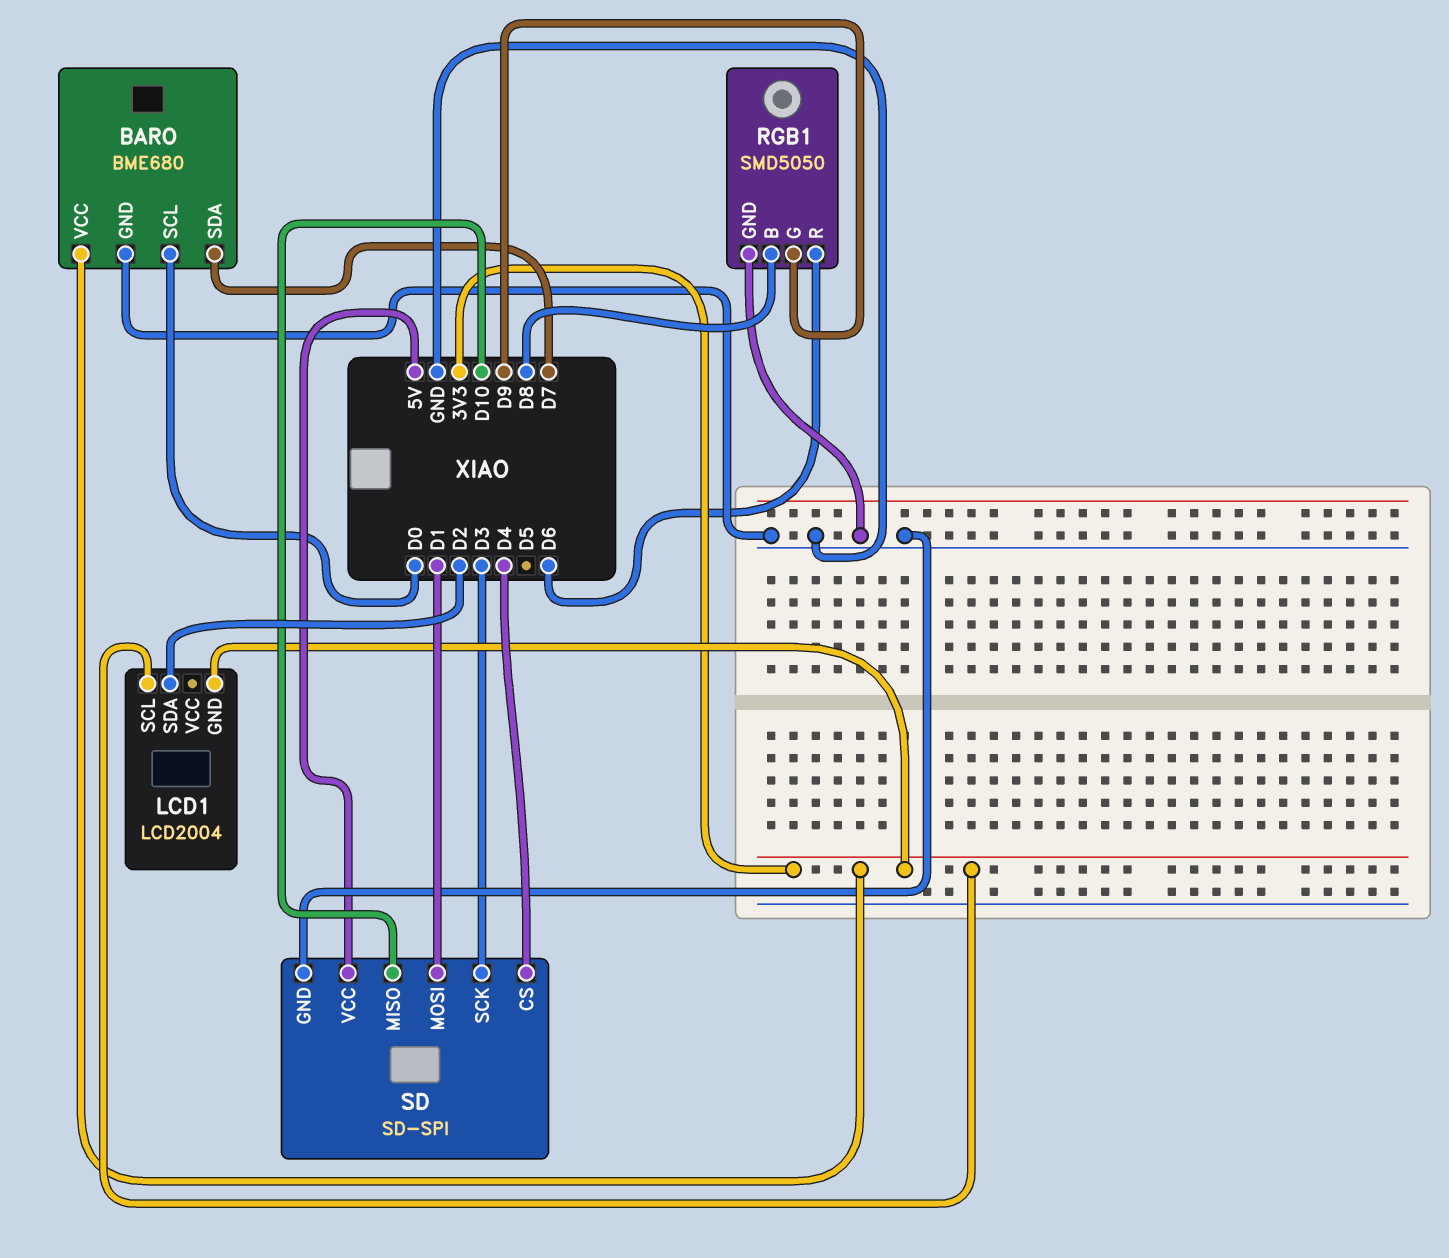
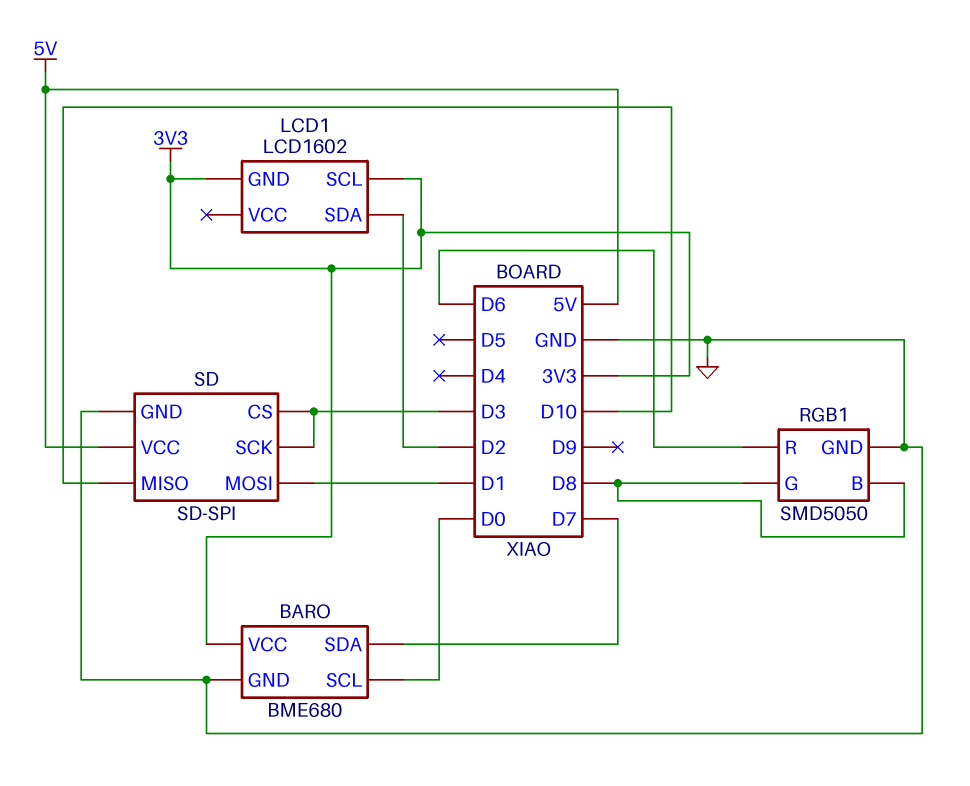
LCD1: LCD2004 -> LCD1602
RGB1 pin G: D9 -> D8
SD pin CS: D4 -> D3

